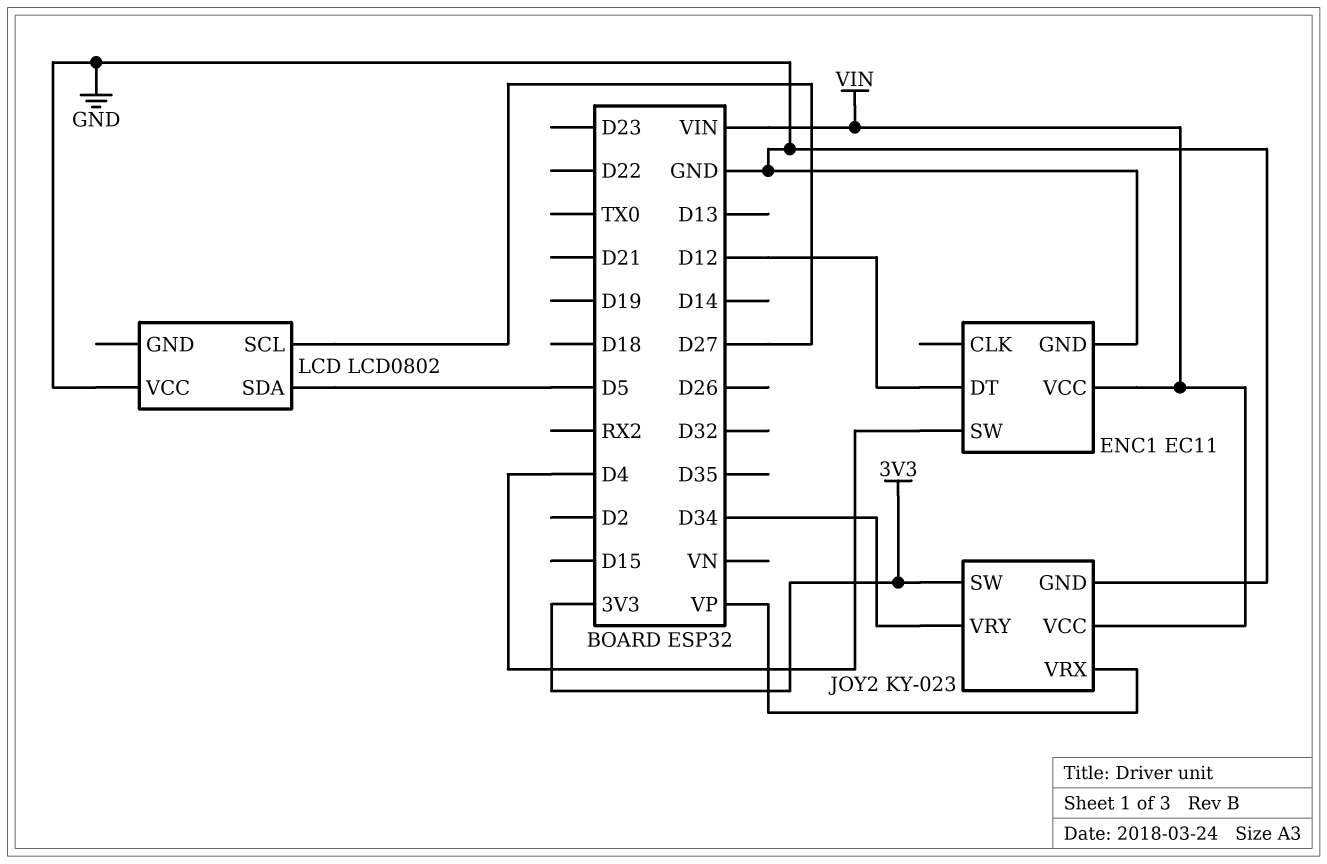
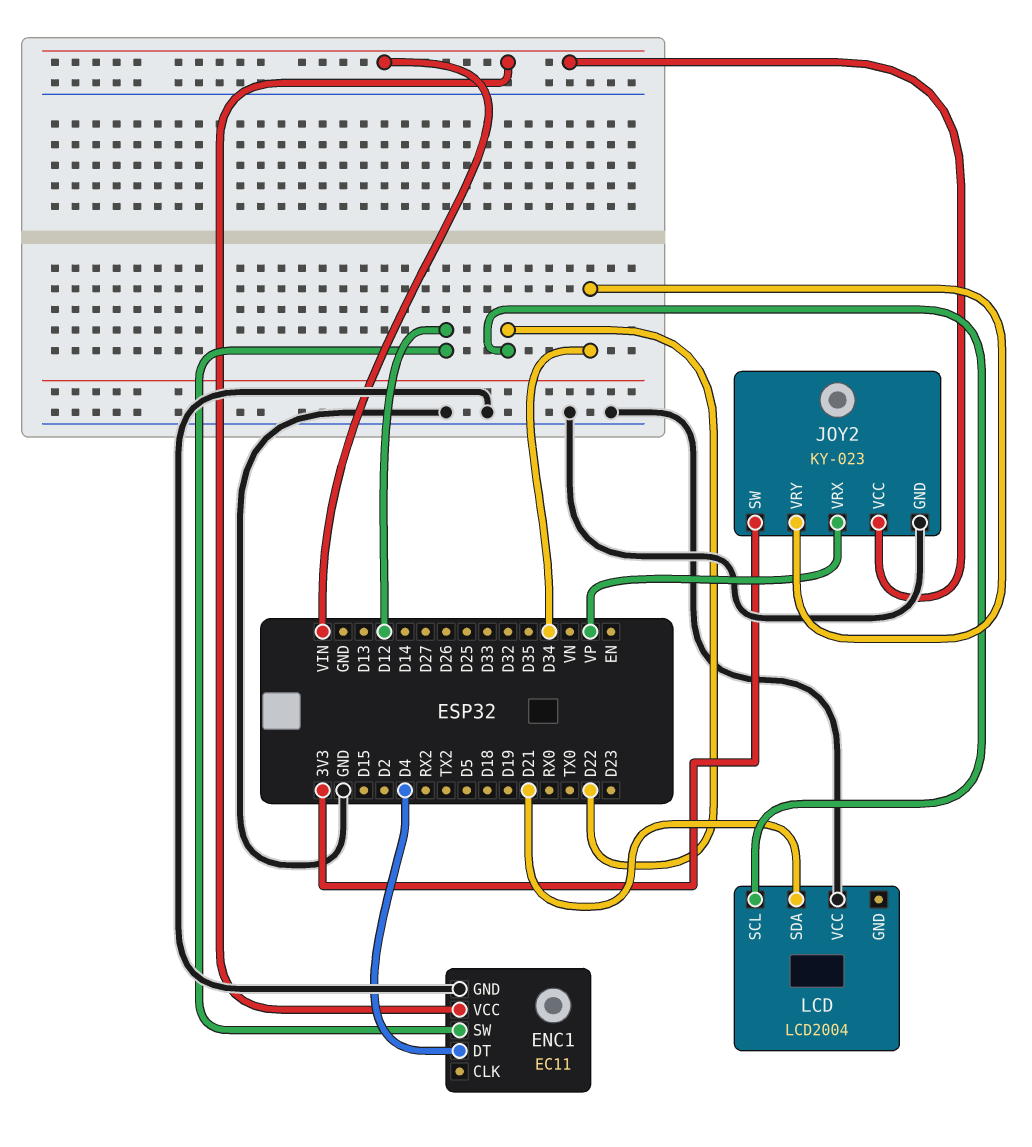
ENC1 pin DT: D12 -> D4
ENC1 pin SW: D4 -> D12
LCD: LCD0802 -> LCD2004
LCD pin SCL: D27 -> D22
LCD pin SDA: D5 -> D21

